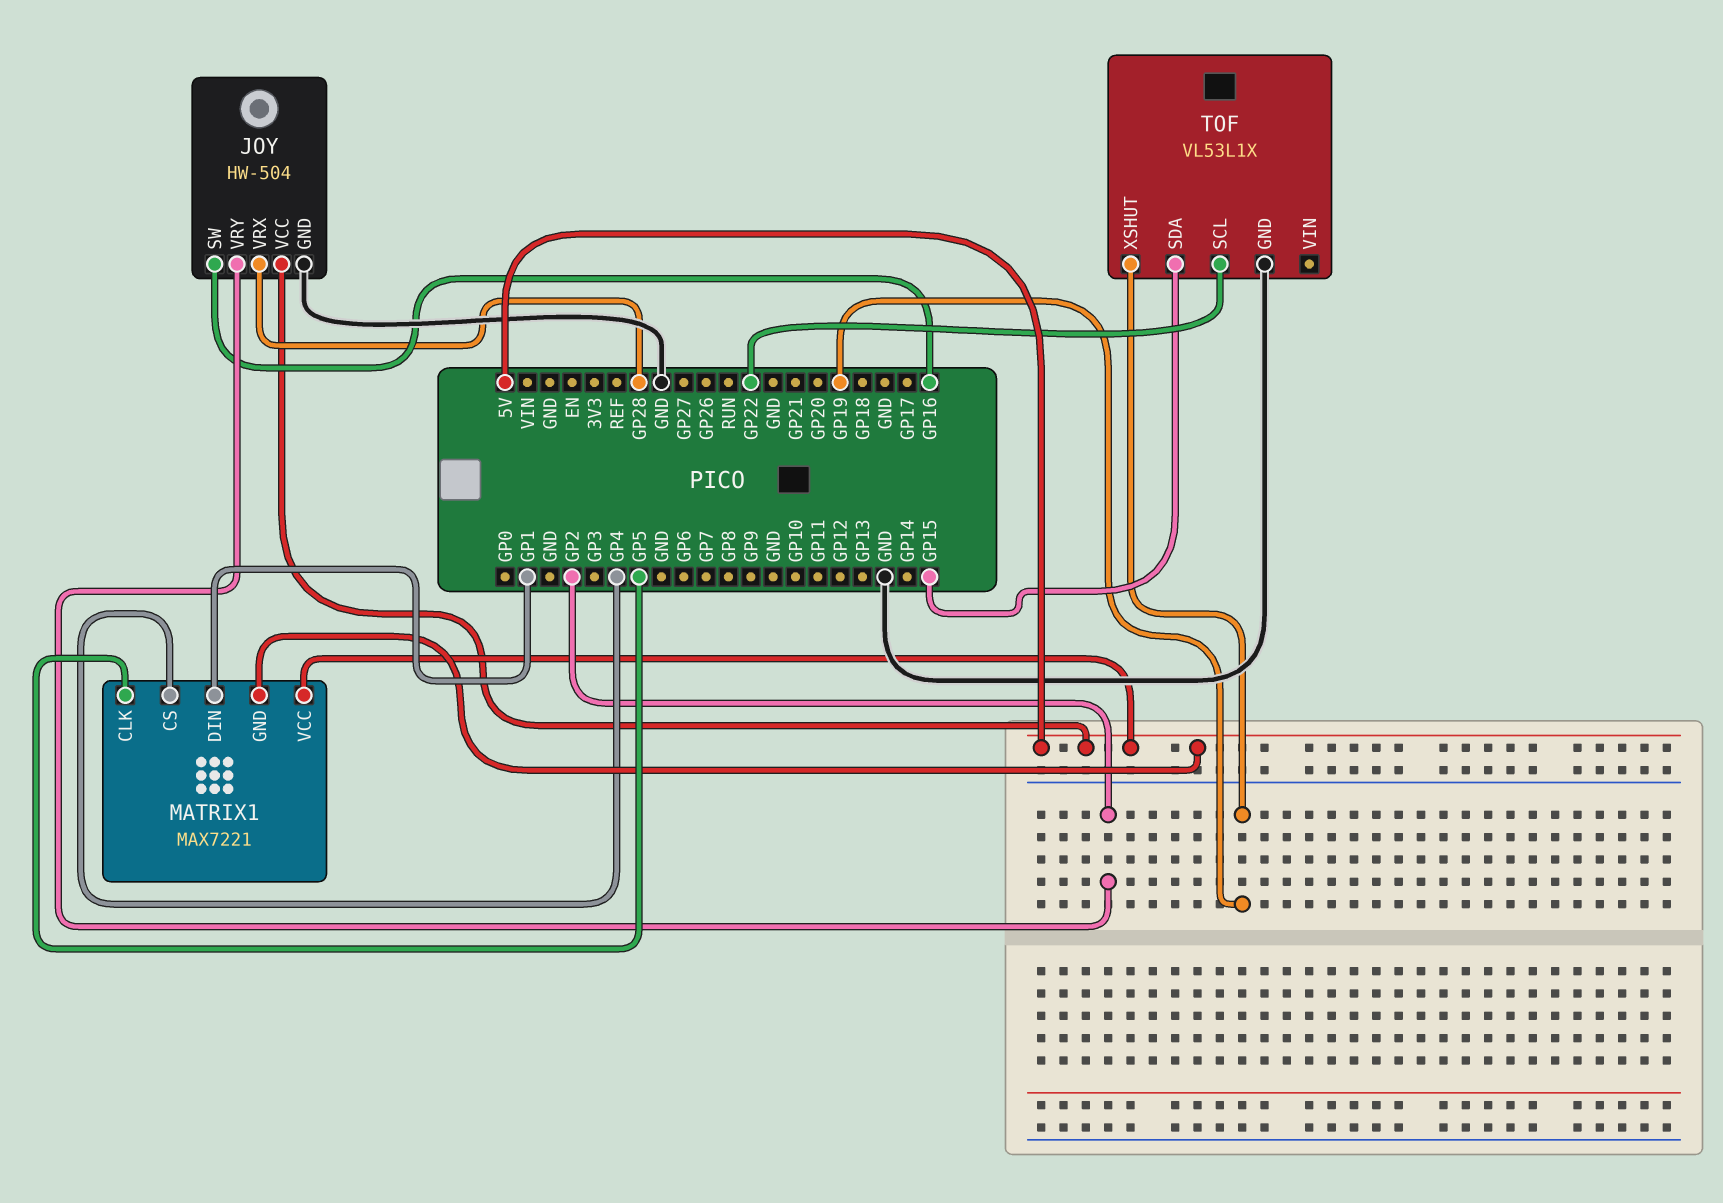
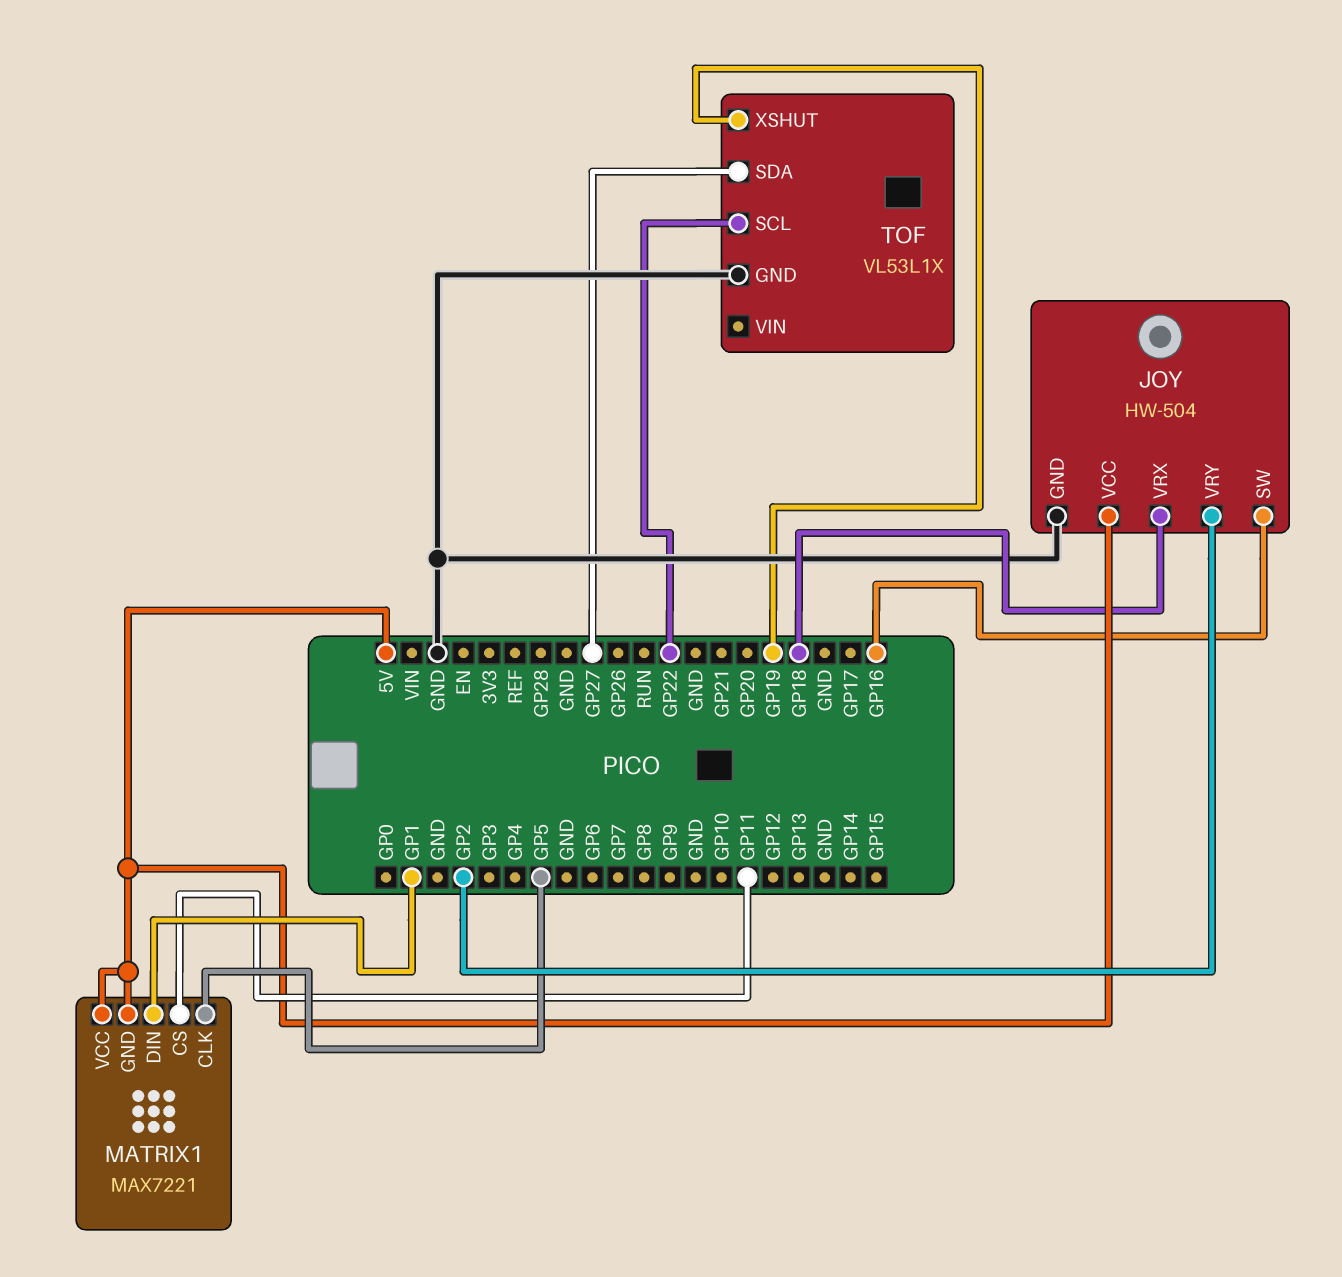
JOY pin VRX: GP28 -> GP18
MATRIX1 pin CS: GP4 -> GP11
TOF pin SDA: GP15 -> GP27

